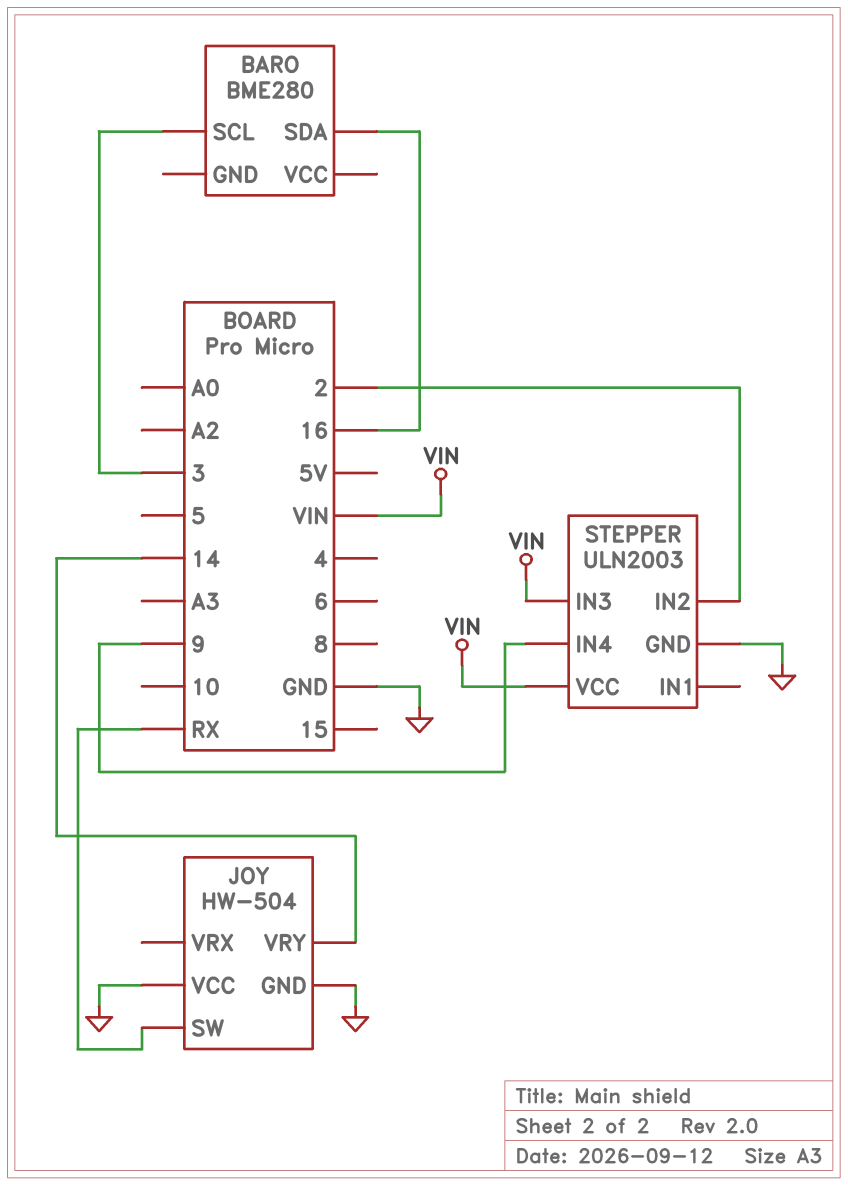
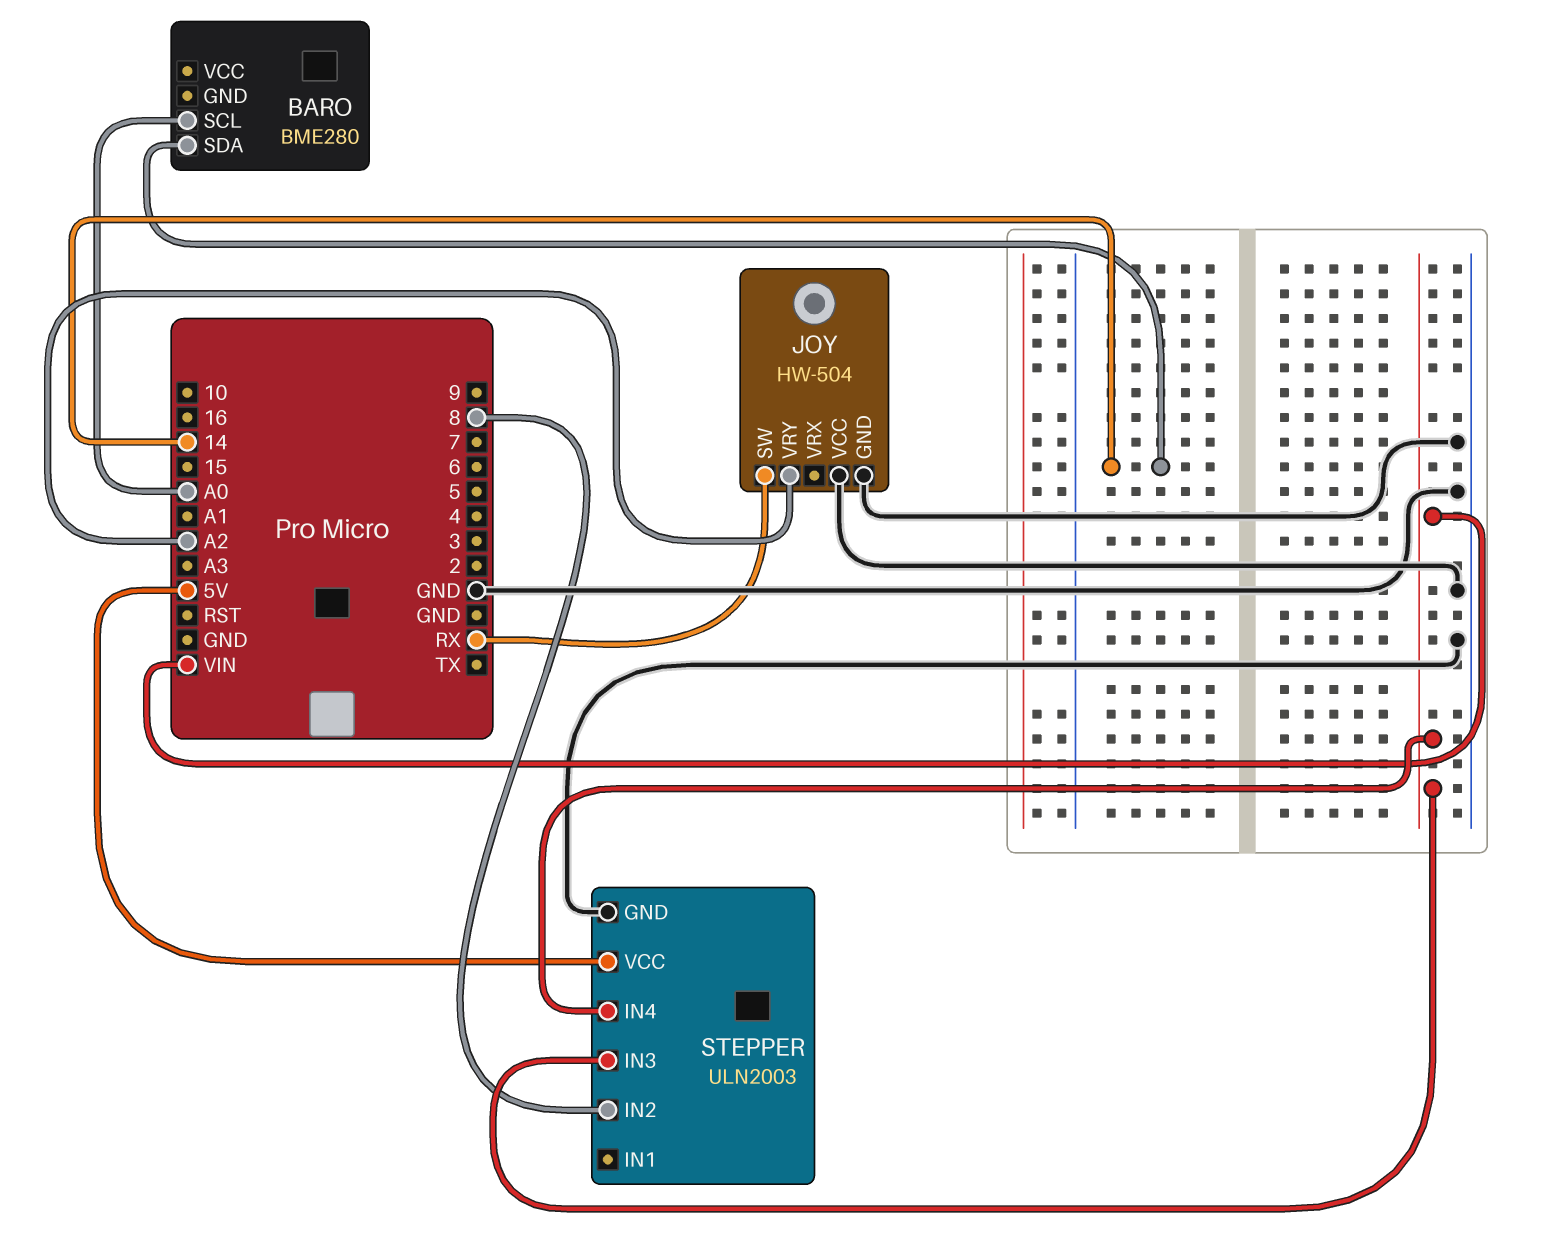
BARO pin SCL: 3 -> A0
BARO pin SDA: 16 -> 14
JOY pin VRY: 14 -> A2
STEPPER pin IN2: 2 -> 8
STEPPER pin IN4: 9 -> VIN
STEPPER pin VCC: VIN -> 5V

